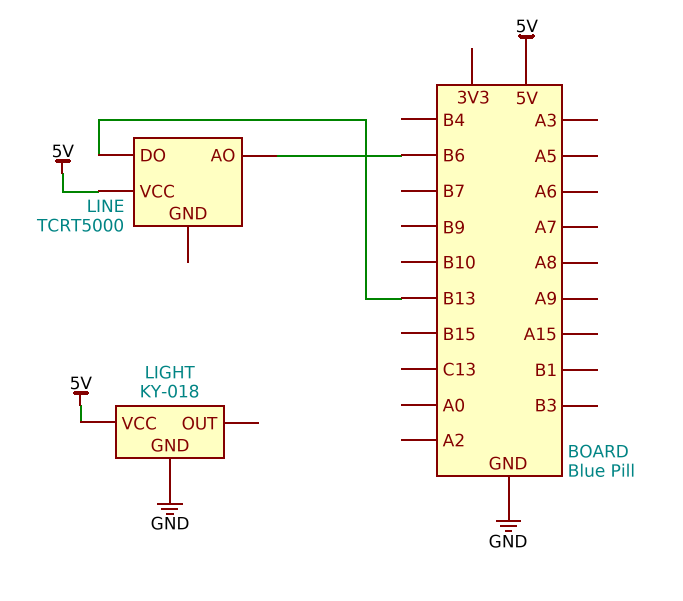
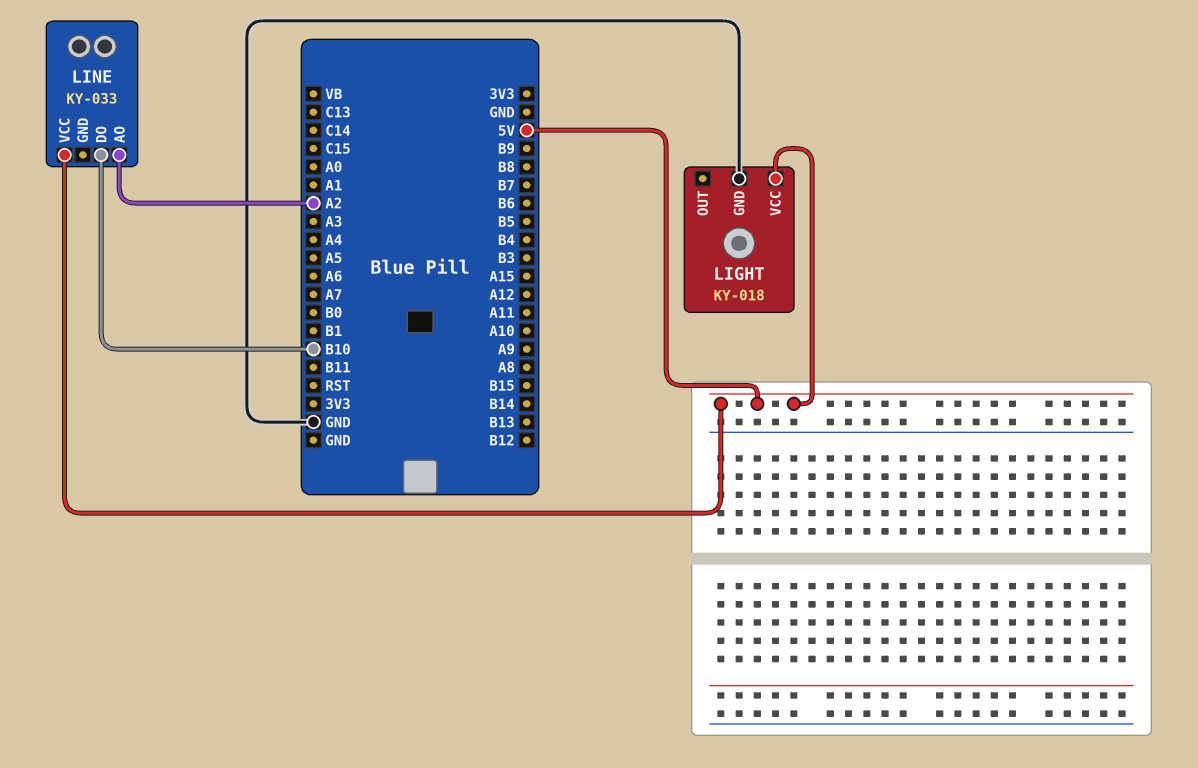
LINE: TCRT5000 -> KY-033
LINE pin AO: B6 -> A2
LINE pin DO: B13 -> B10

